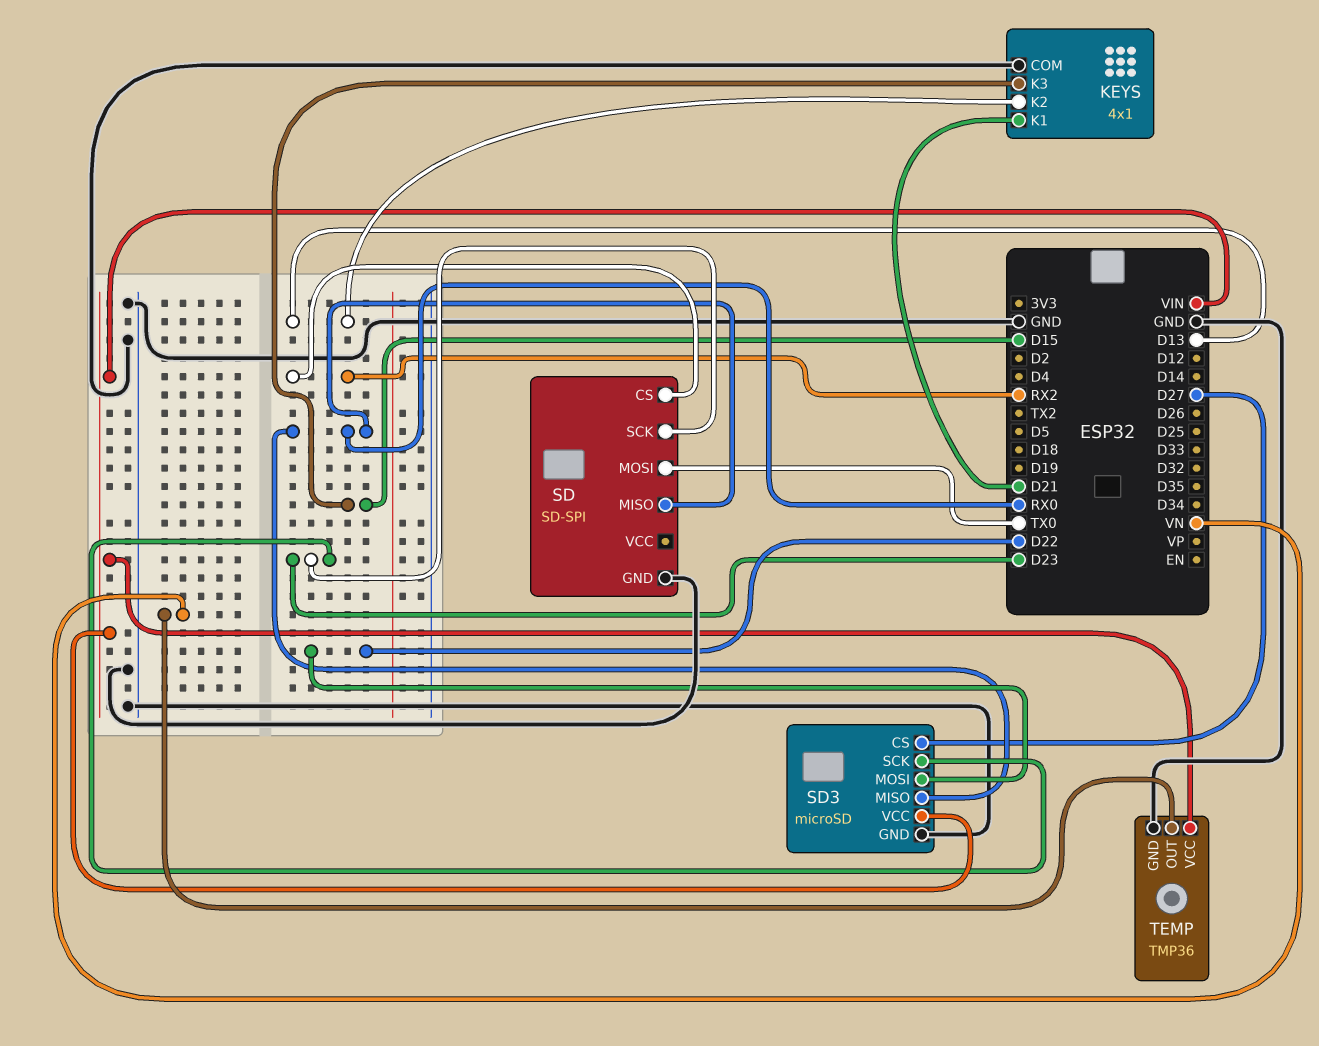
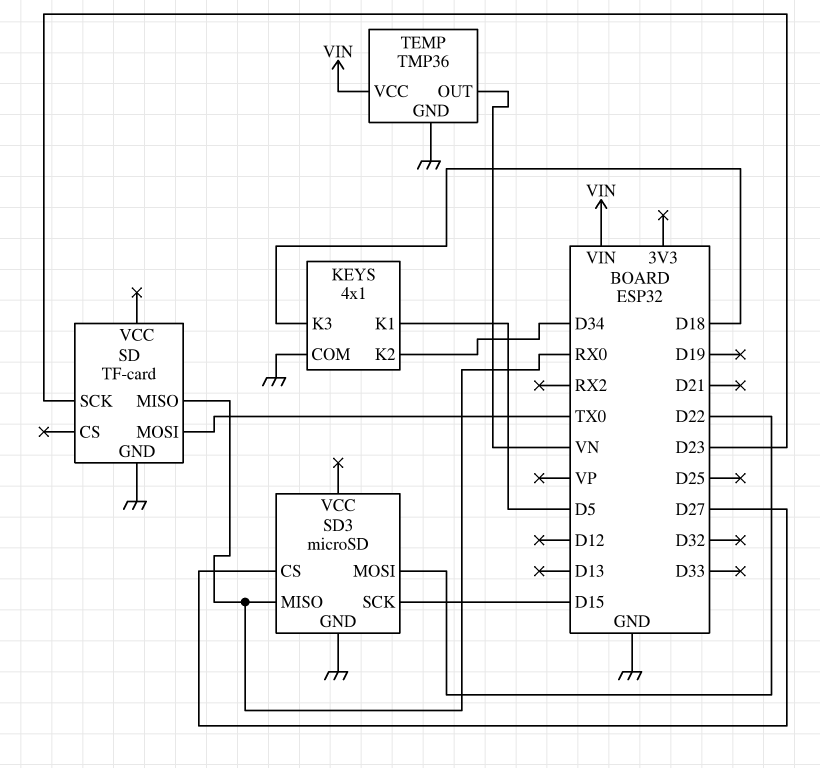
KEYS pin K1: D21 -> D5
KEYS pin K2: D13 -> D34
KEYS pin K3: D15 -> D18
SD: SD-SPI -> TF-card
SD pin CS: RX2 -> none
SD3 pin SCK: D23 -> D15
SD3 pin VCC: VIN -> none

